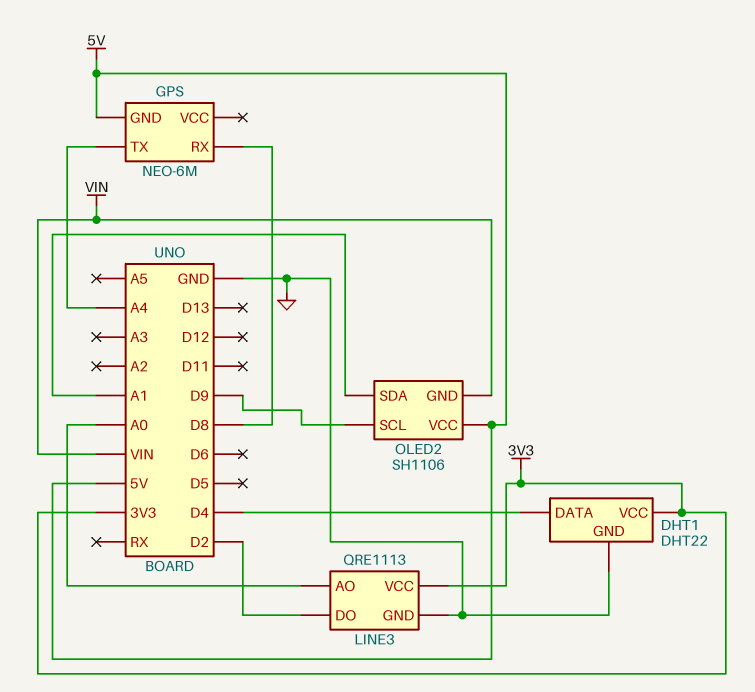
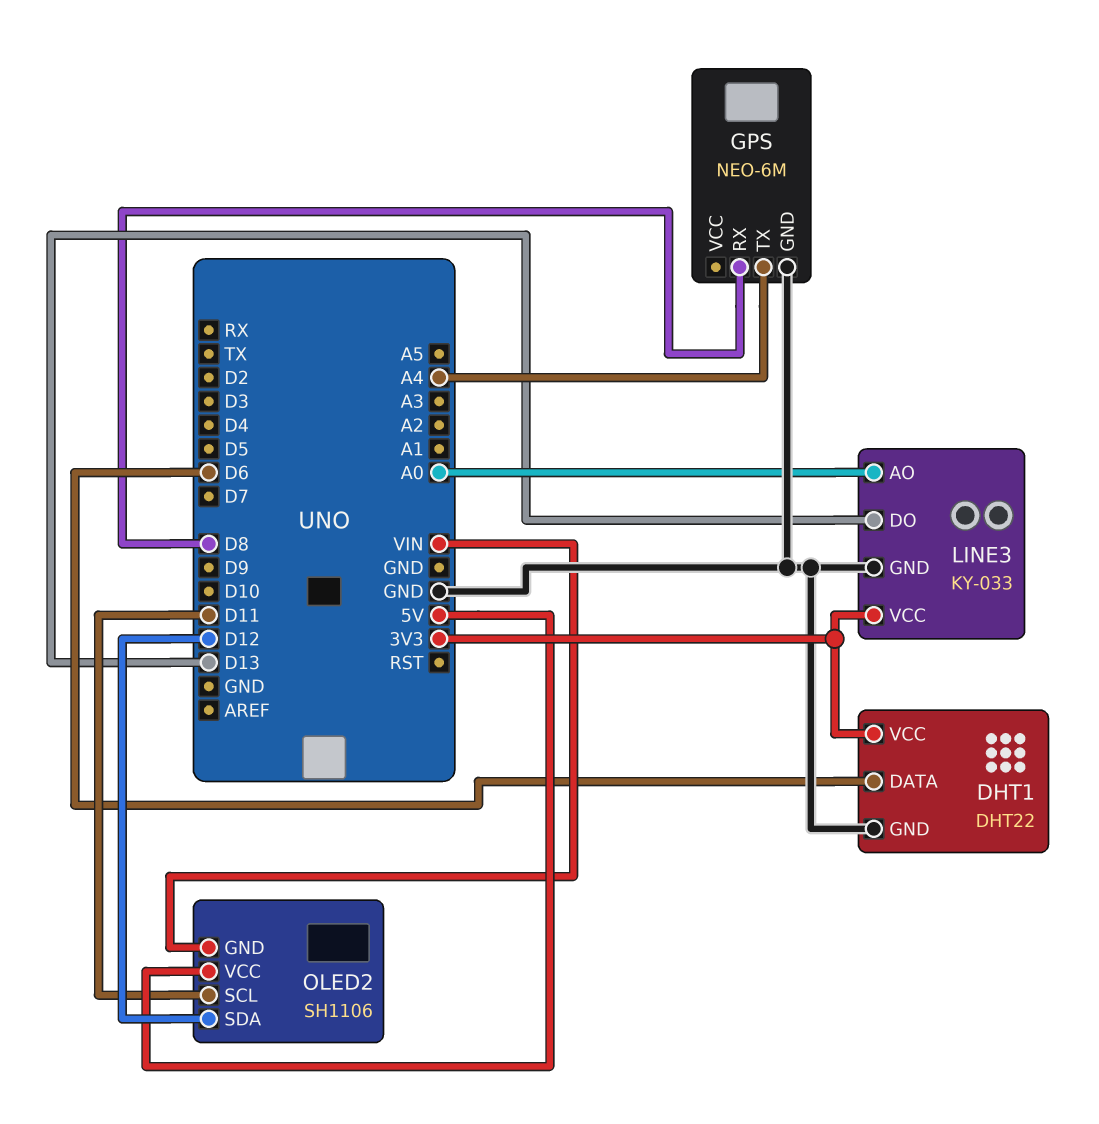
DHT1 pin DATA: D4 -> D6
GPS pin GND: 5V -> GND
LINE3: QRE1113 -> KY-033
LINE3 pin DO: D2 -> D13
OLED2 pin SCL: D9 -> D11
OLED2 pin SDA: A1 -> D12

